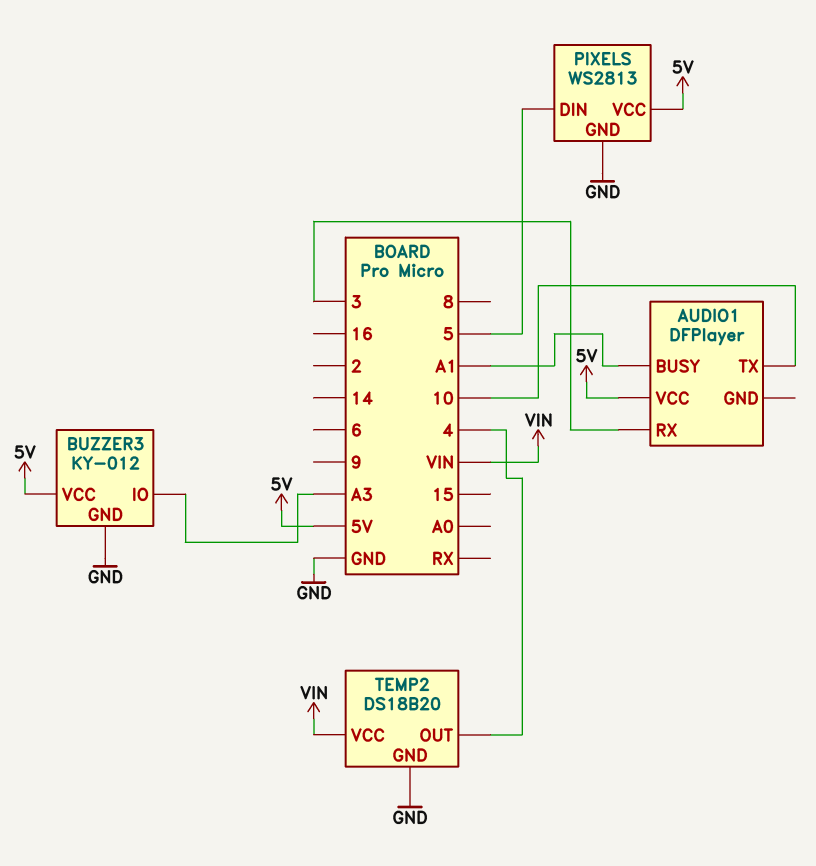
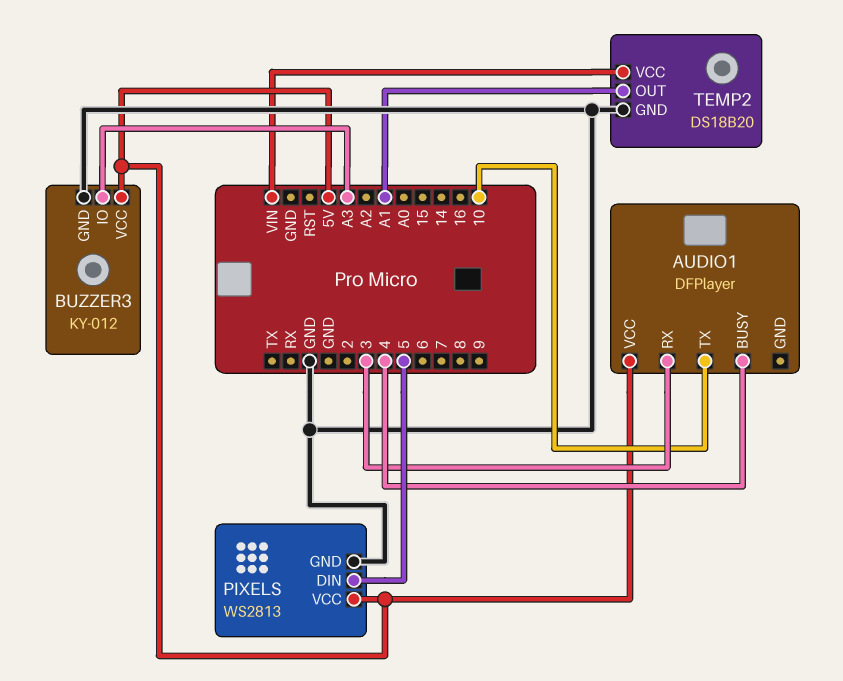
AUDIO1 pin BUSY: A1 -> 4
TEMP2 pin OUT: 4 -> A1

